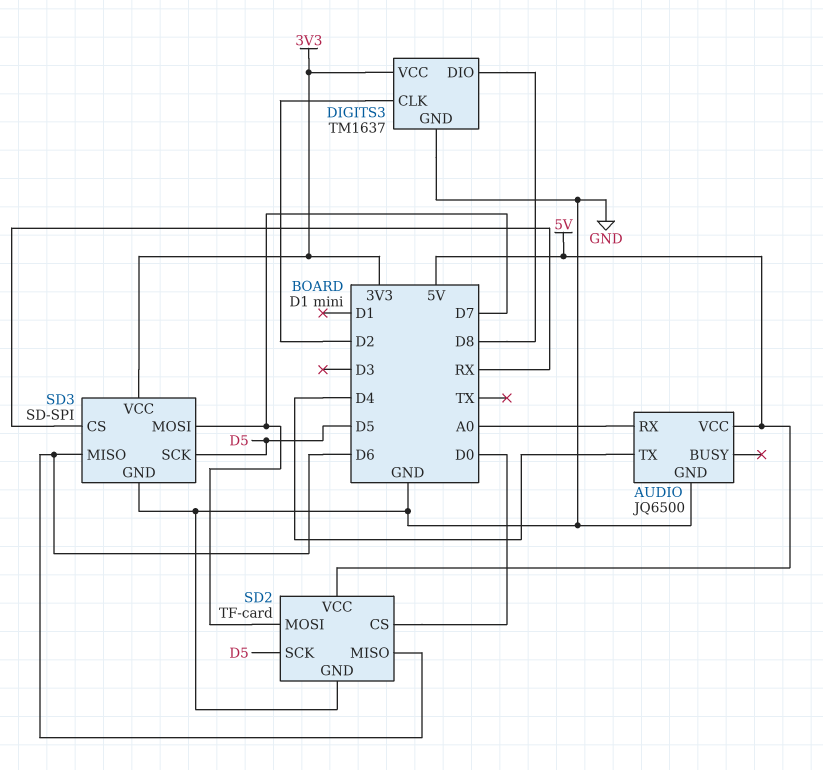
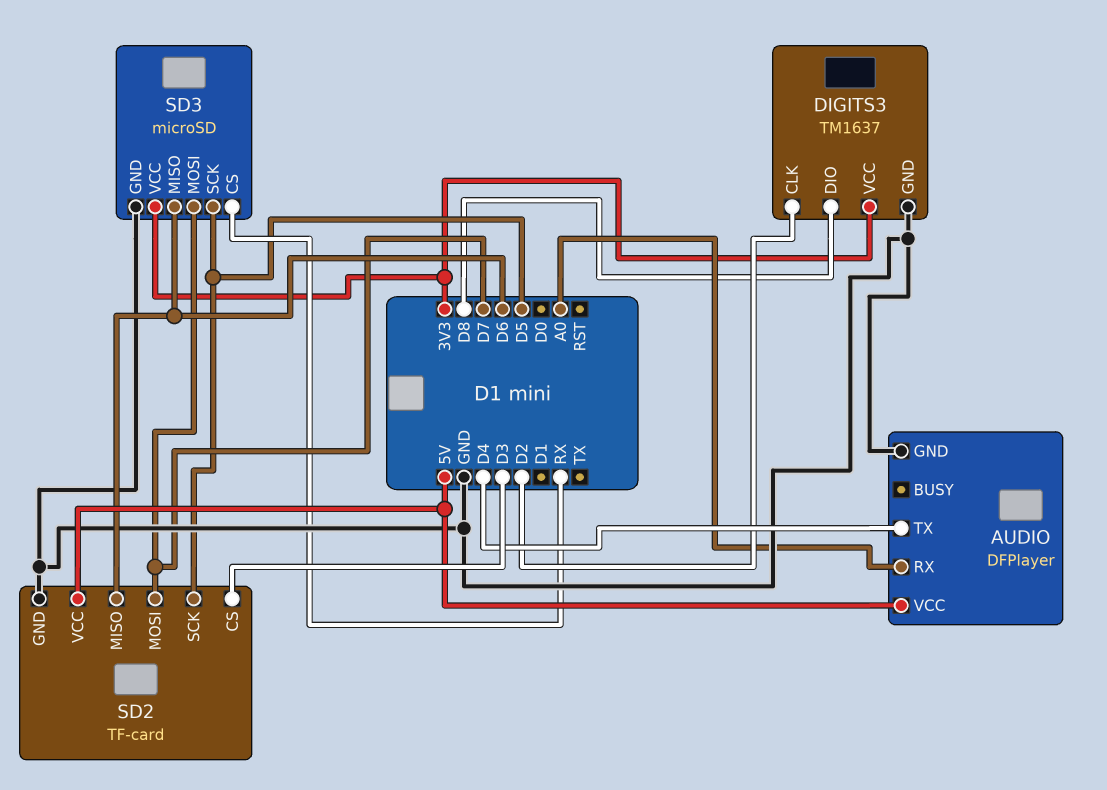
AUDIO: JQ6500 -> DFPlayer
SD2 pin CS: D0 -> D3
SD3: SD-SPI -> microSD

